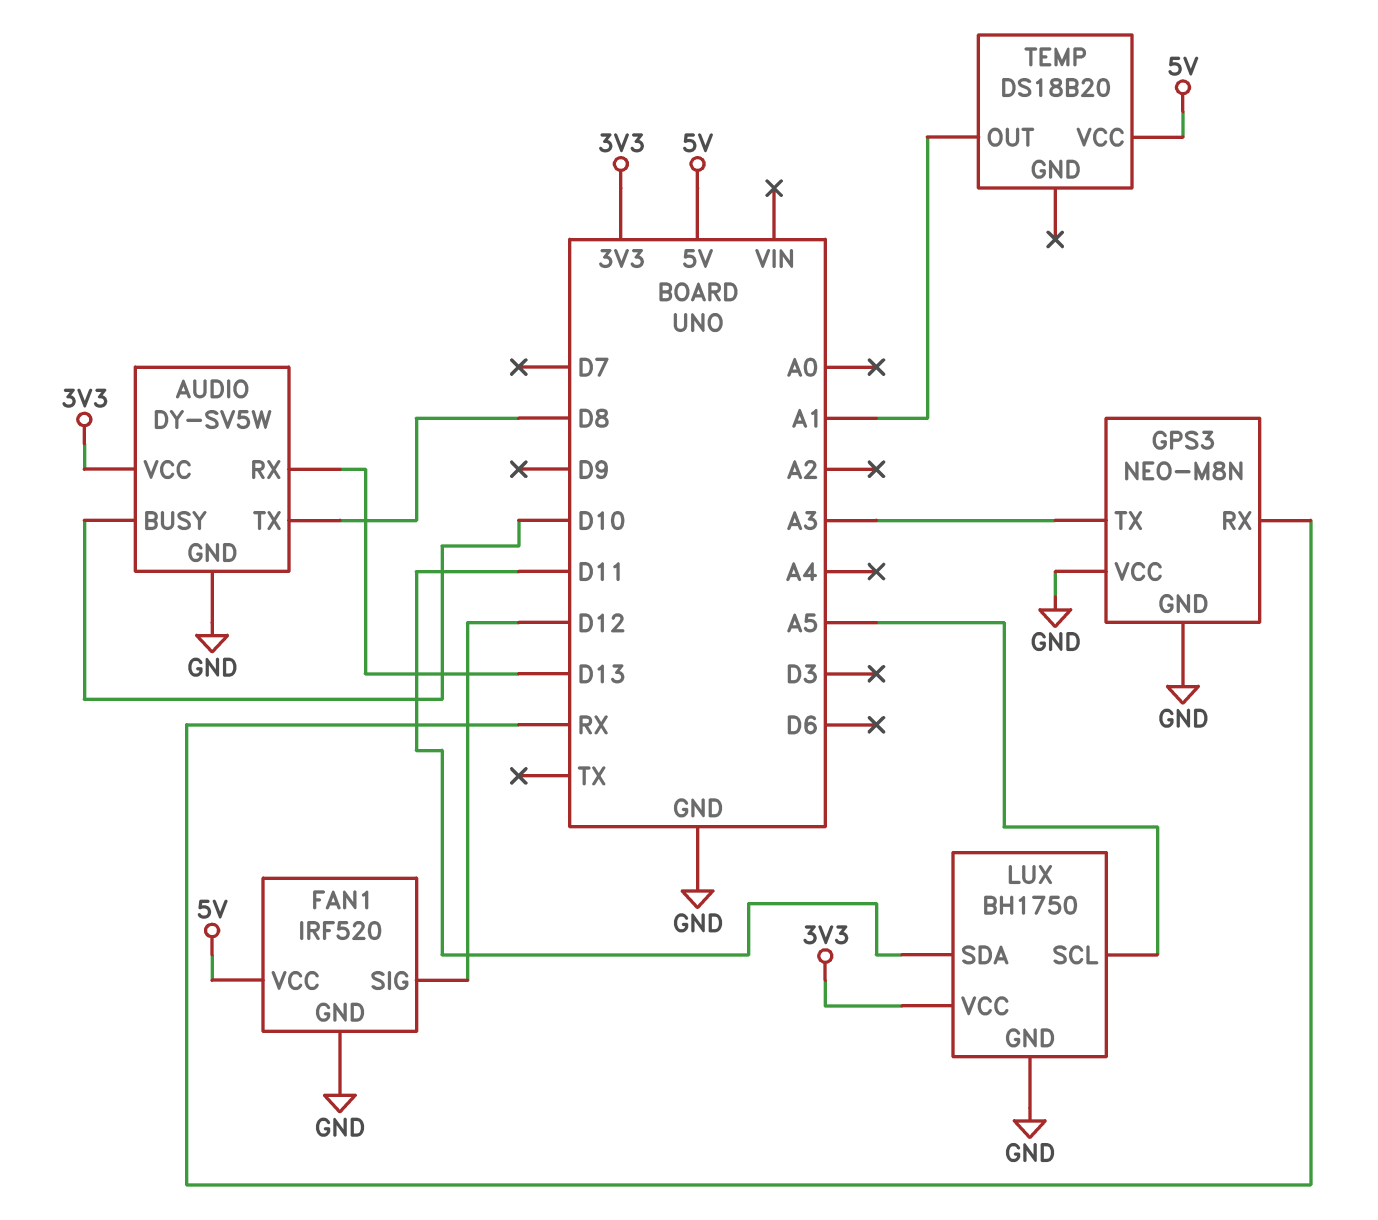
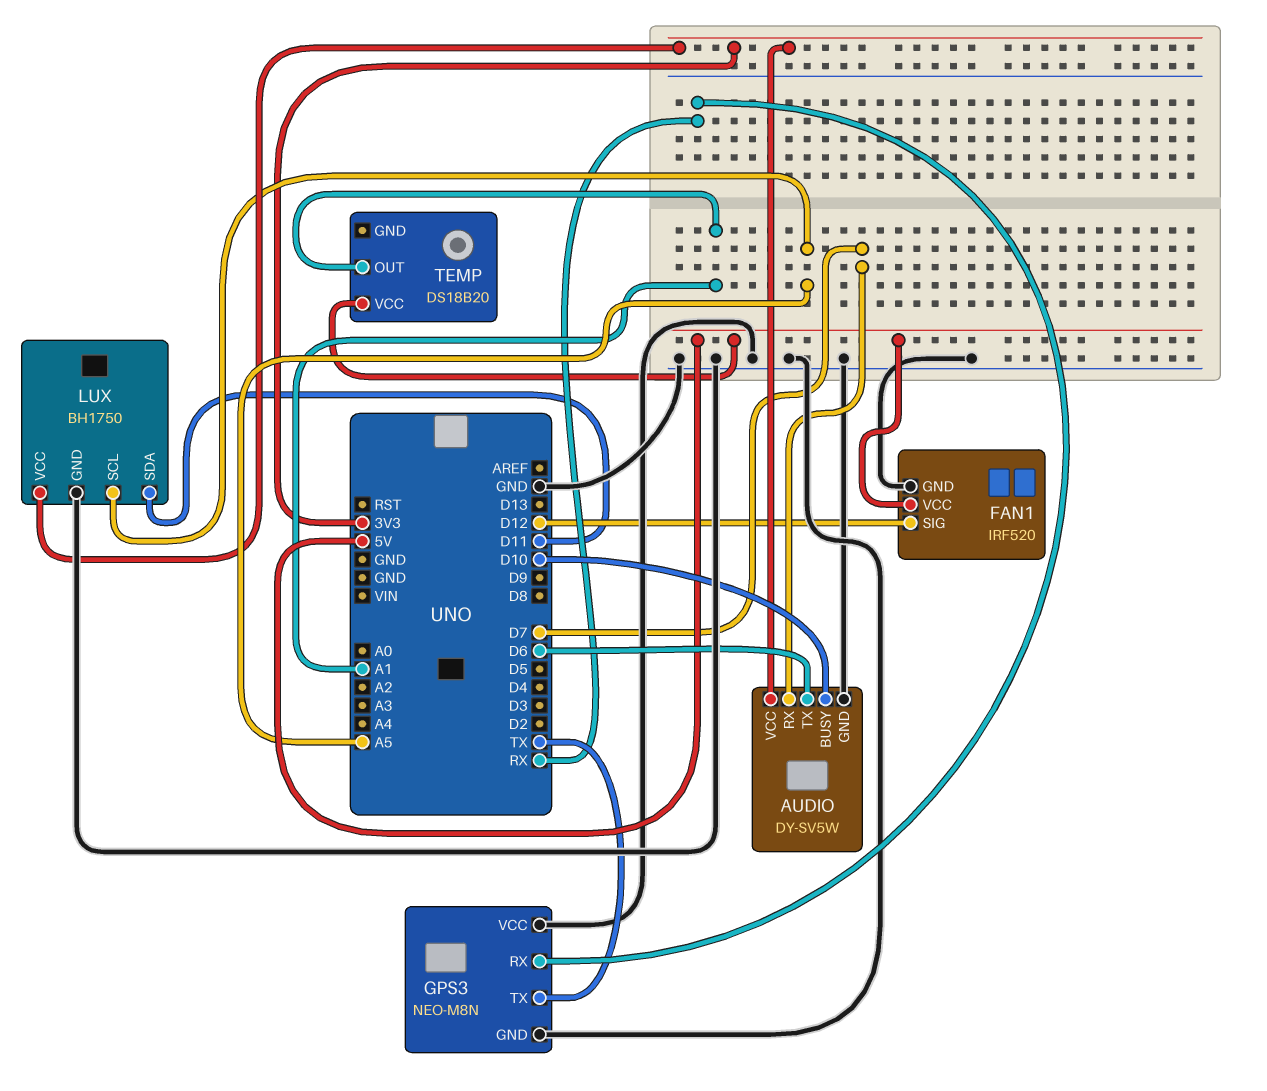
AUDIO pin RX: D13 -> D7
AUDIO pin TX: D8 -> D6
GPS3 pin TX: A3 -> TX

